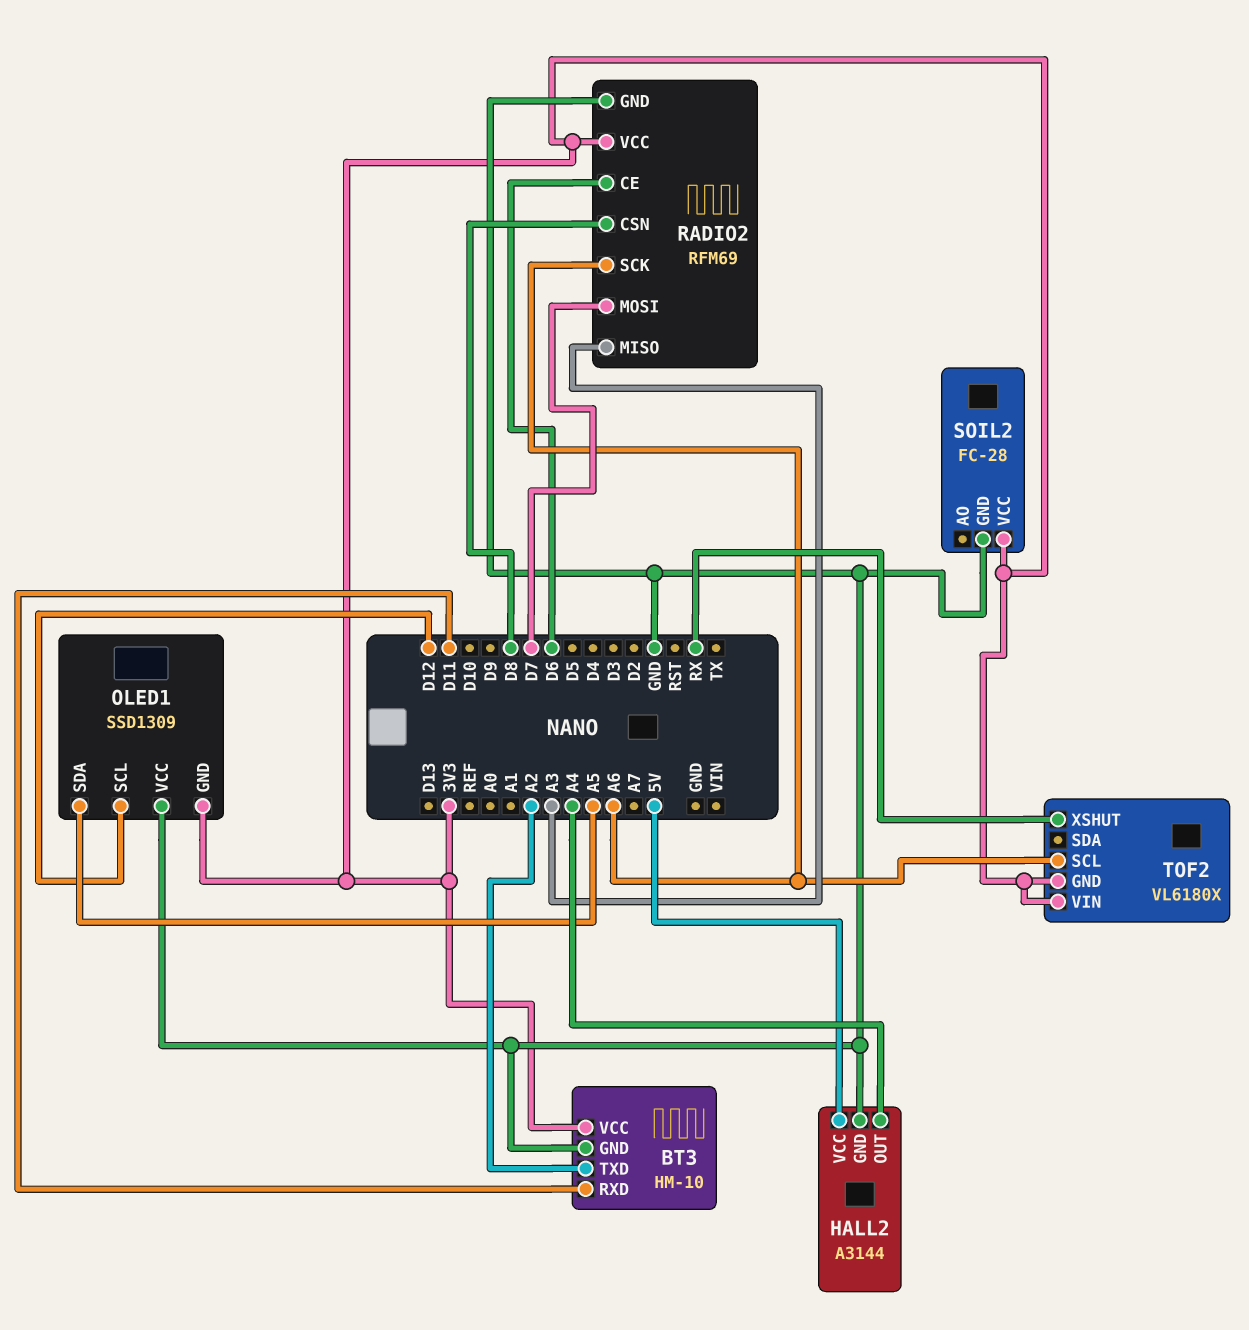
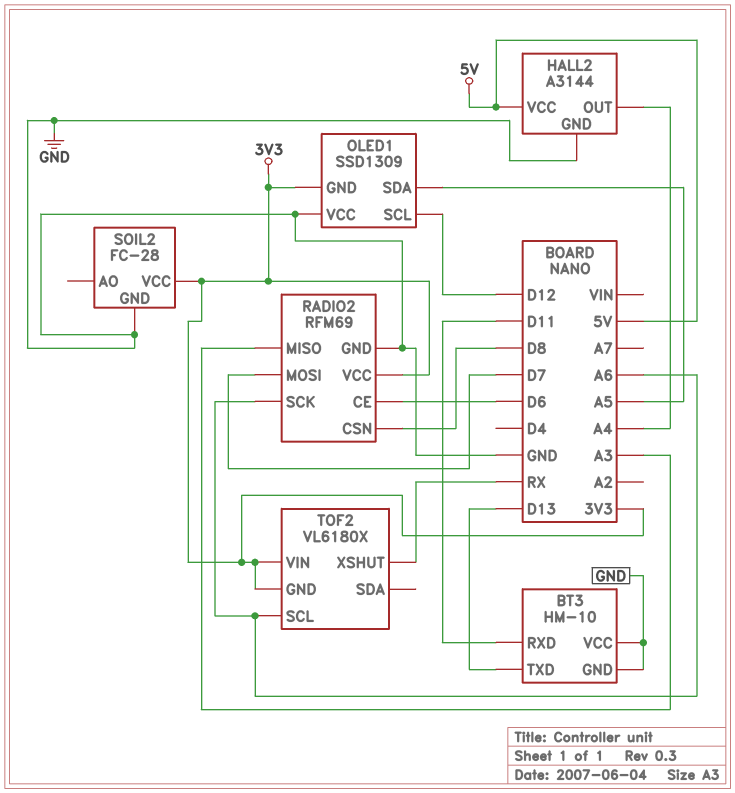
BT3 pin TXD: A2 -> D13
BT3 pin VCC: 3V3 -> GND

